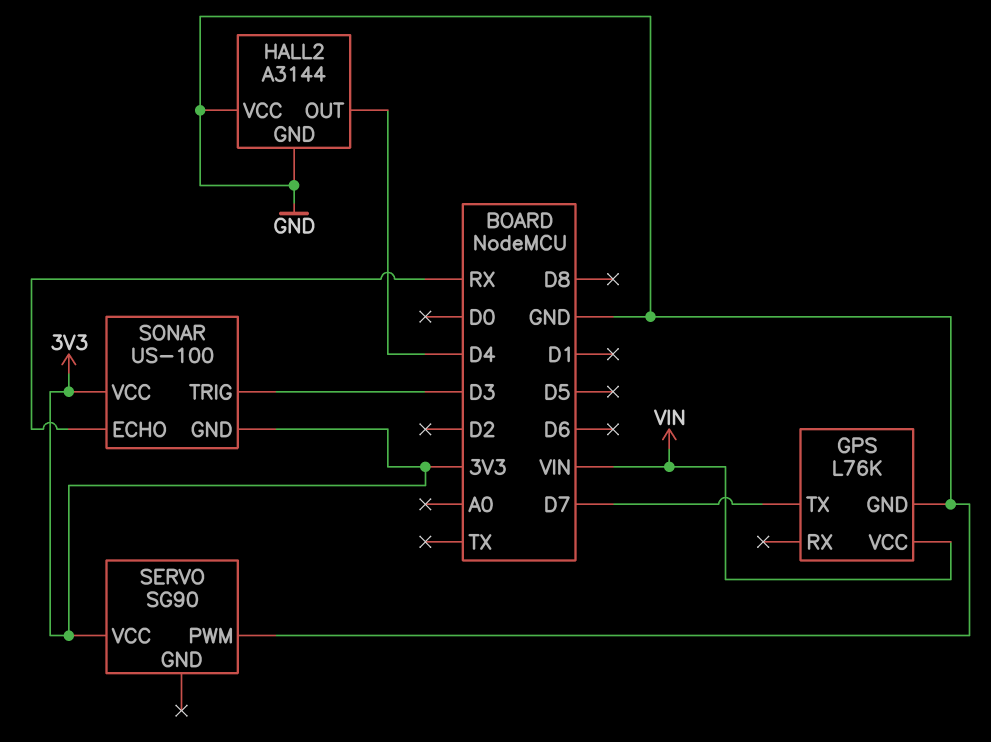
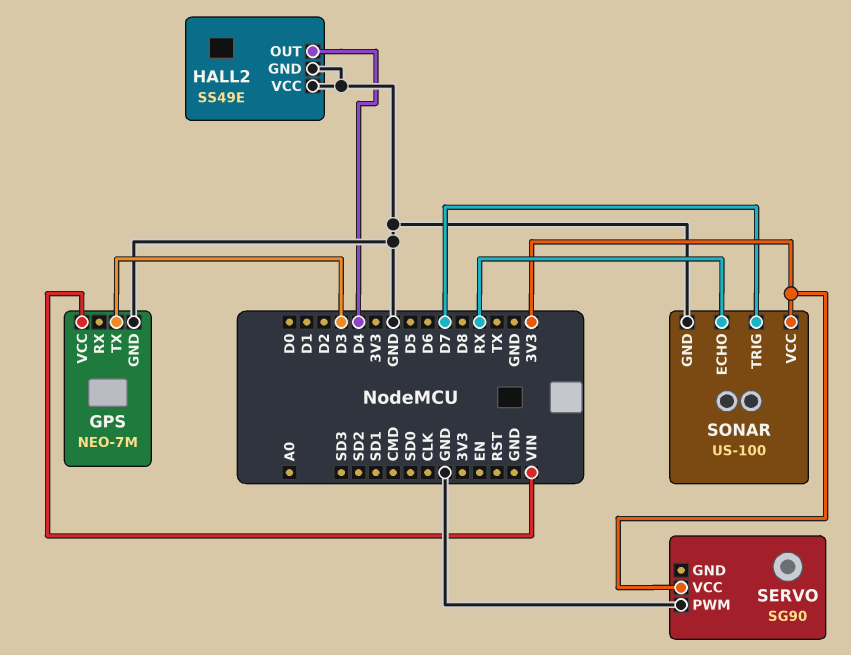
GPS: L76K -> NEO-7M
GPS pin TX: D7 -> D3
HALL2: A3144 -> SS49E
SONAR pin GND: 3V3 -> GND
SONAR pin TRIG: D3 -> D7

